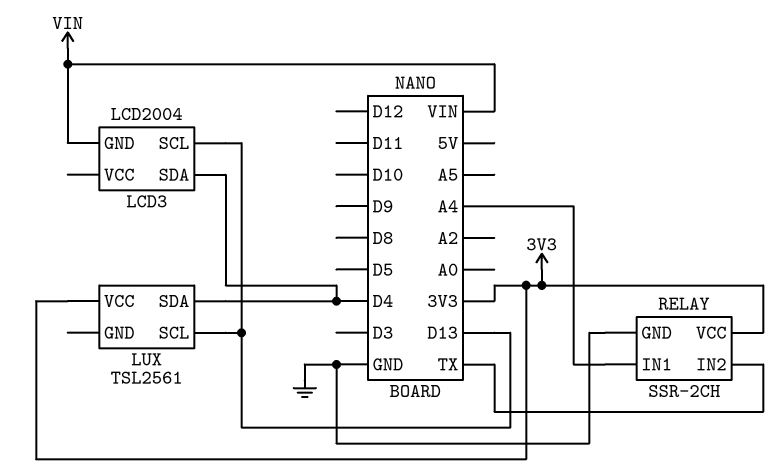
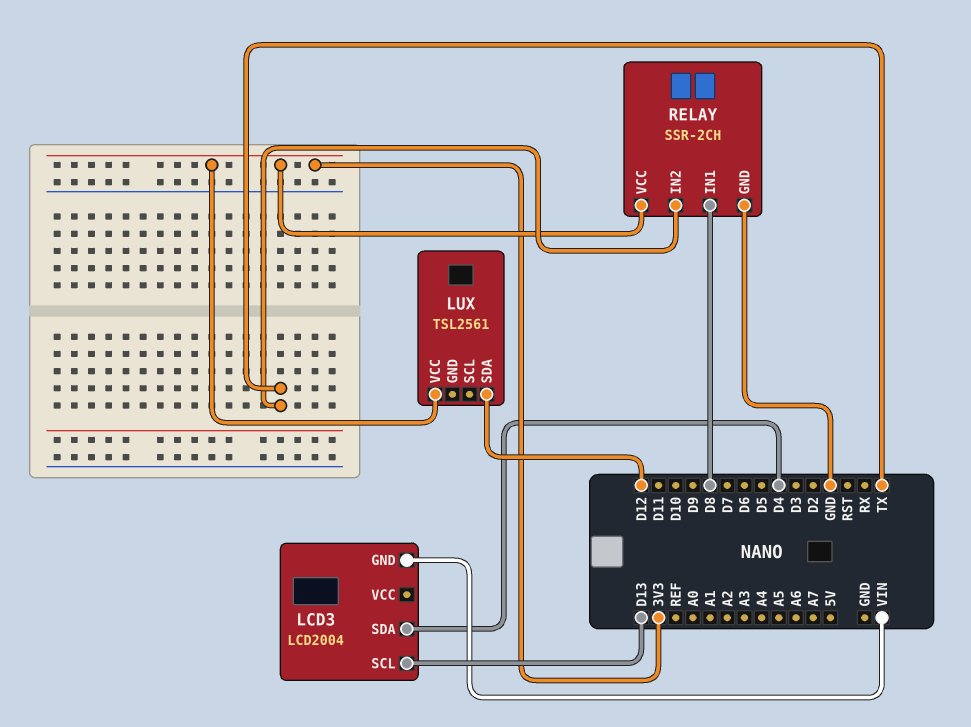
LUX pin SCL: D13 -> none
LUX pin SDA: D4 -> D12
RELAY pin IN1: A4 -> D8

